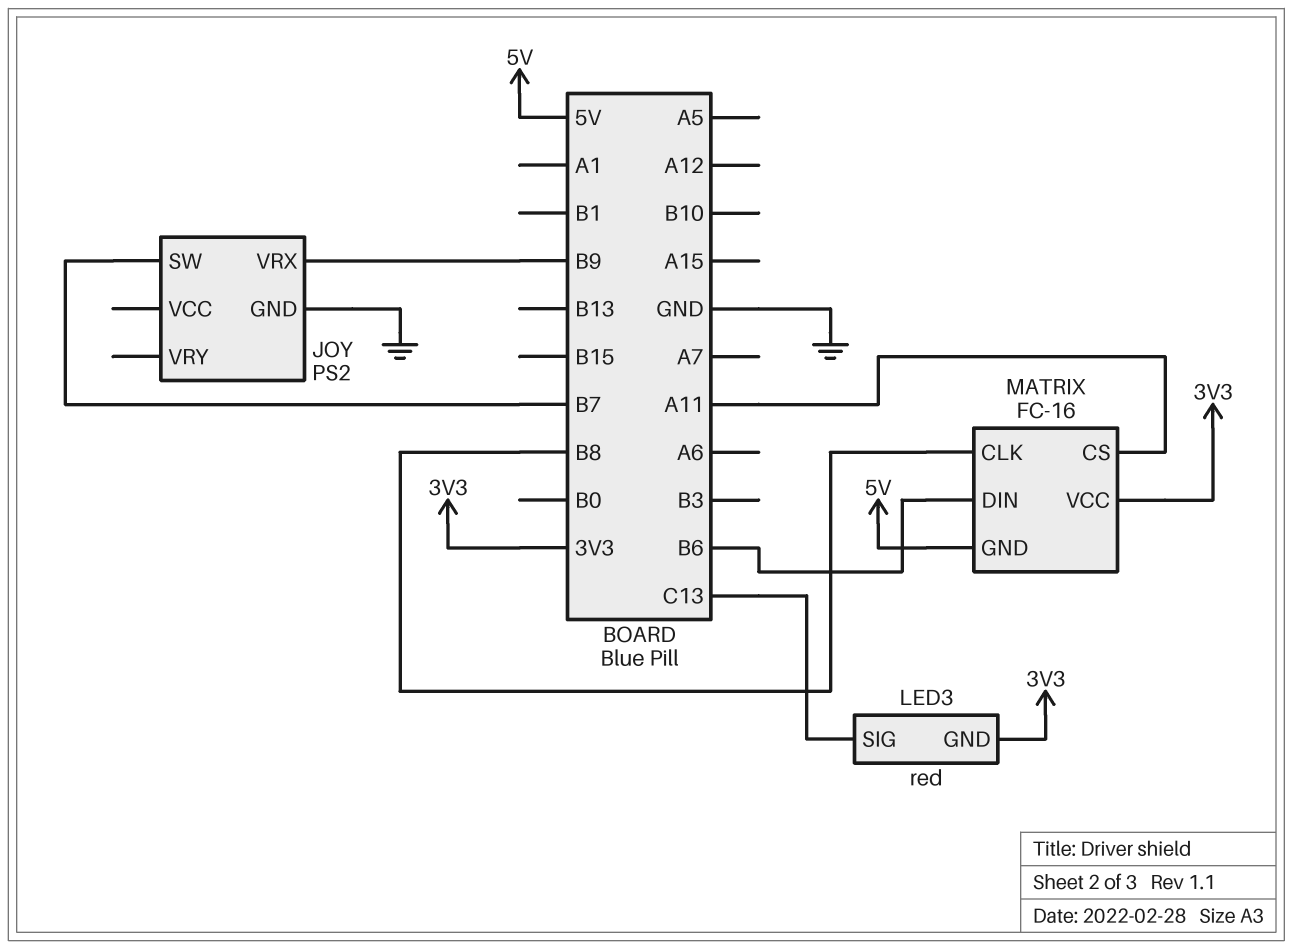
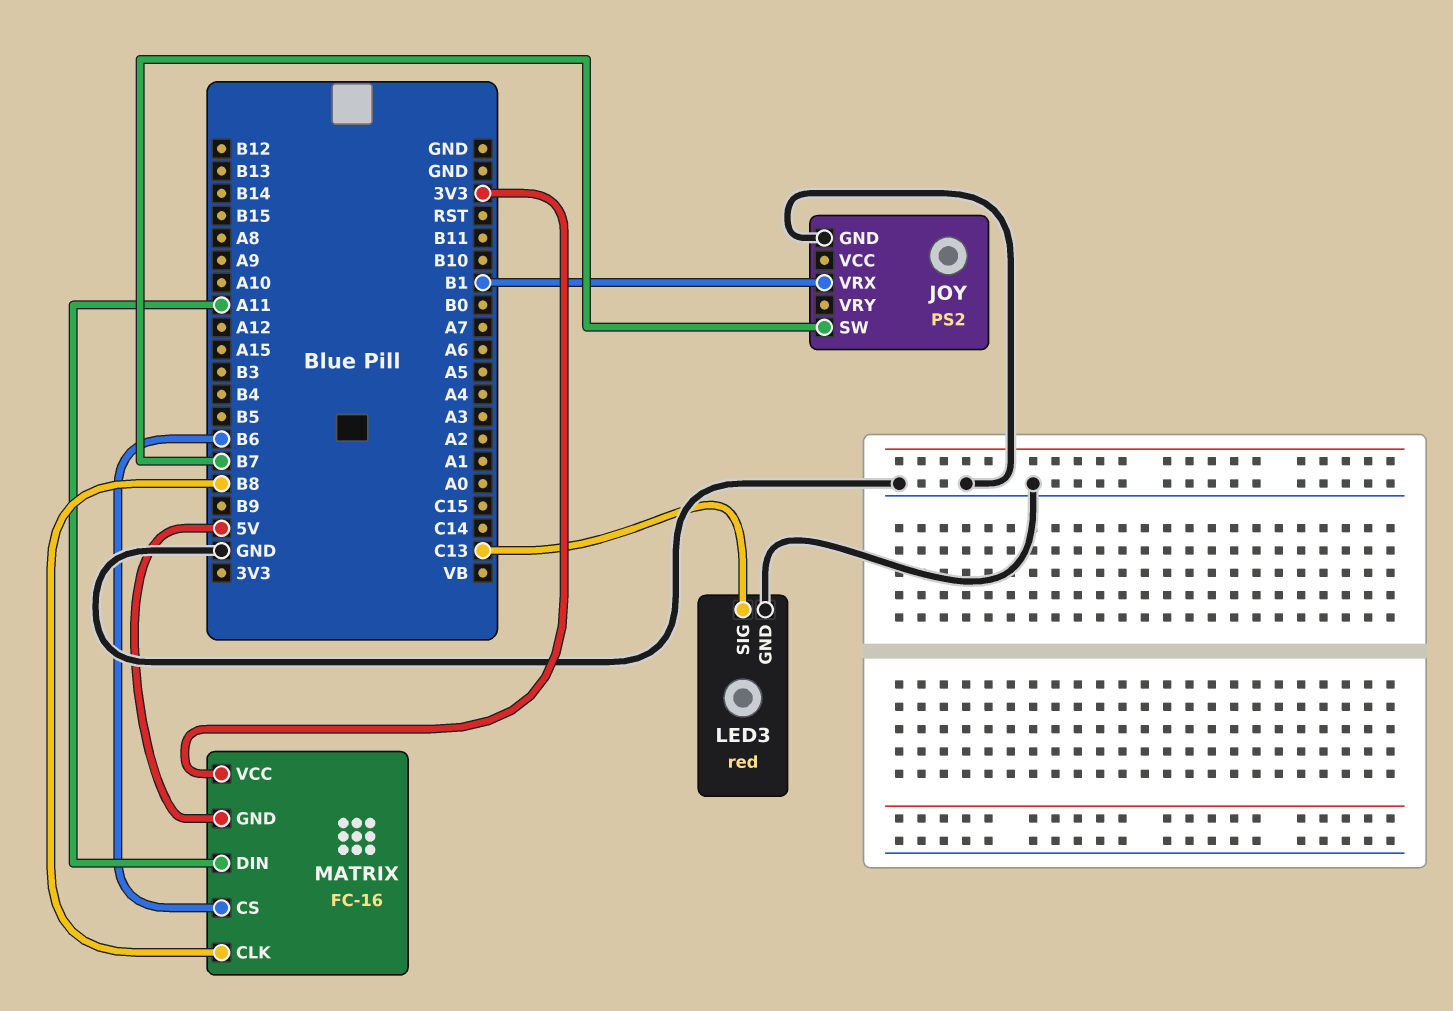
JOY pin VRX: B9 -> B1
LED3 pin GND: 3V3 -> GND
MATRIX pin CS: A11 -> B6
MATRIX pin DIN: B6 -> A11

